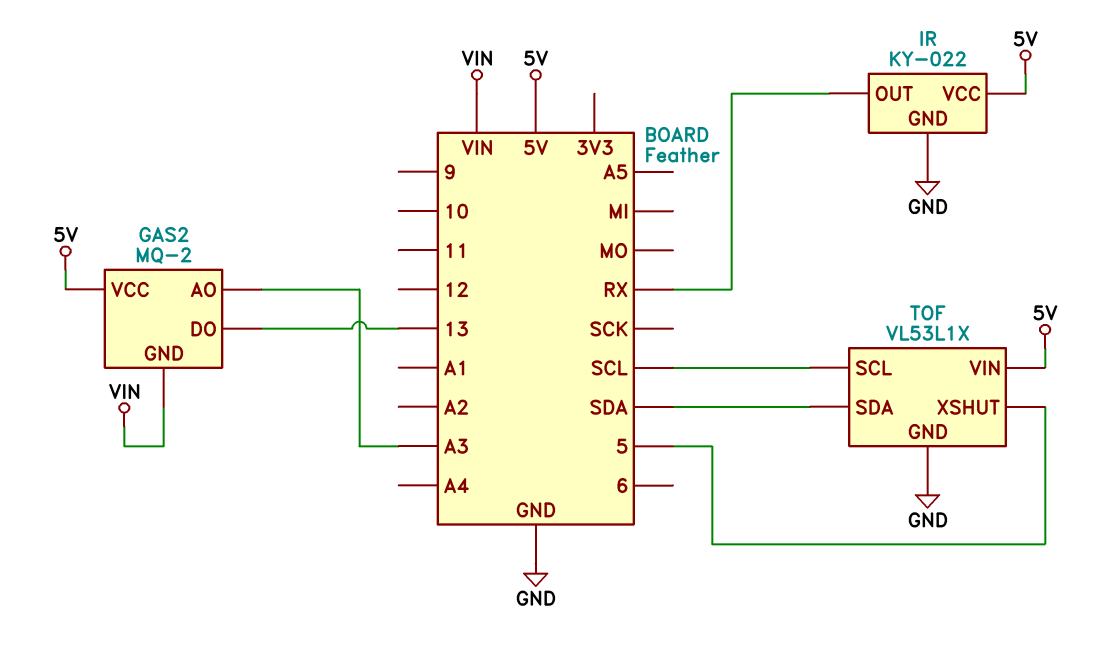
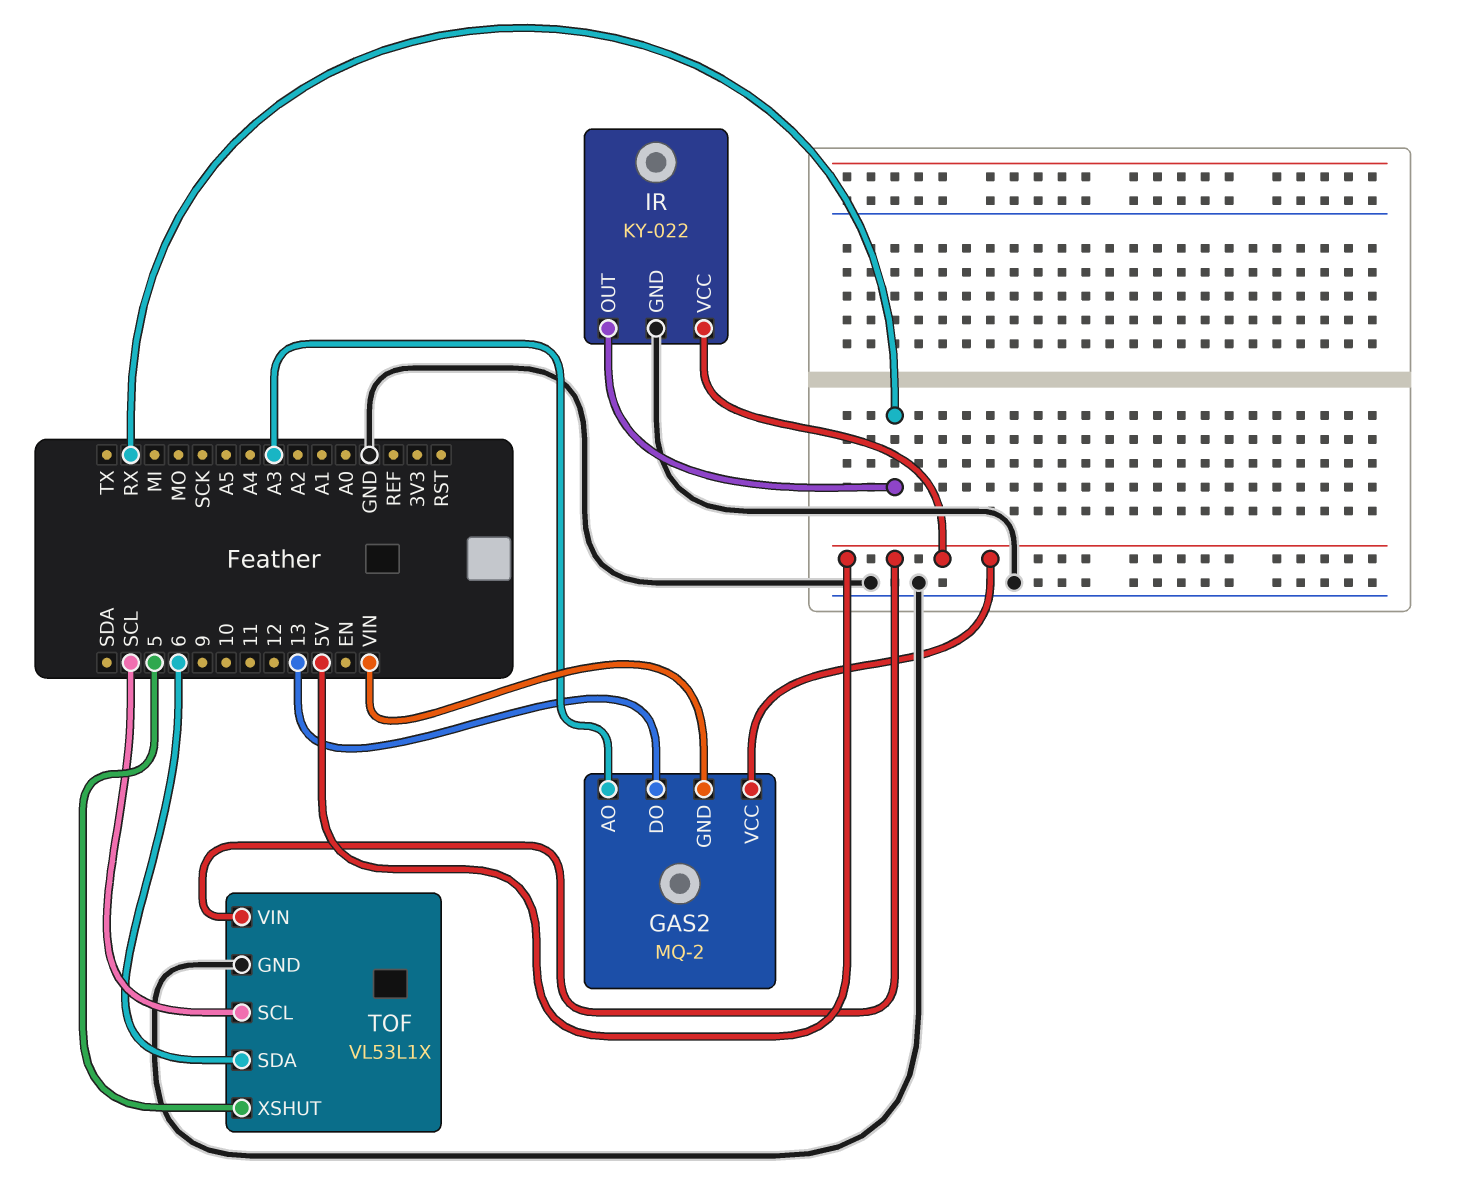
TOF pin SDA: SDA -> 6

